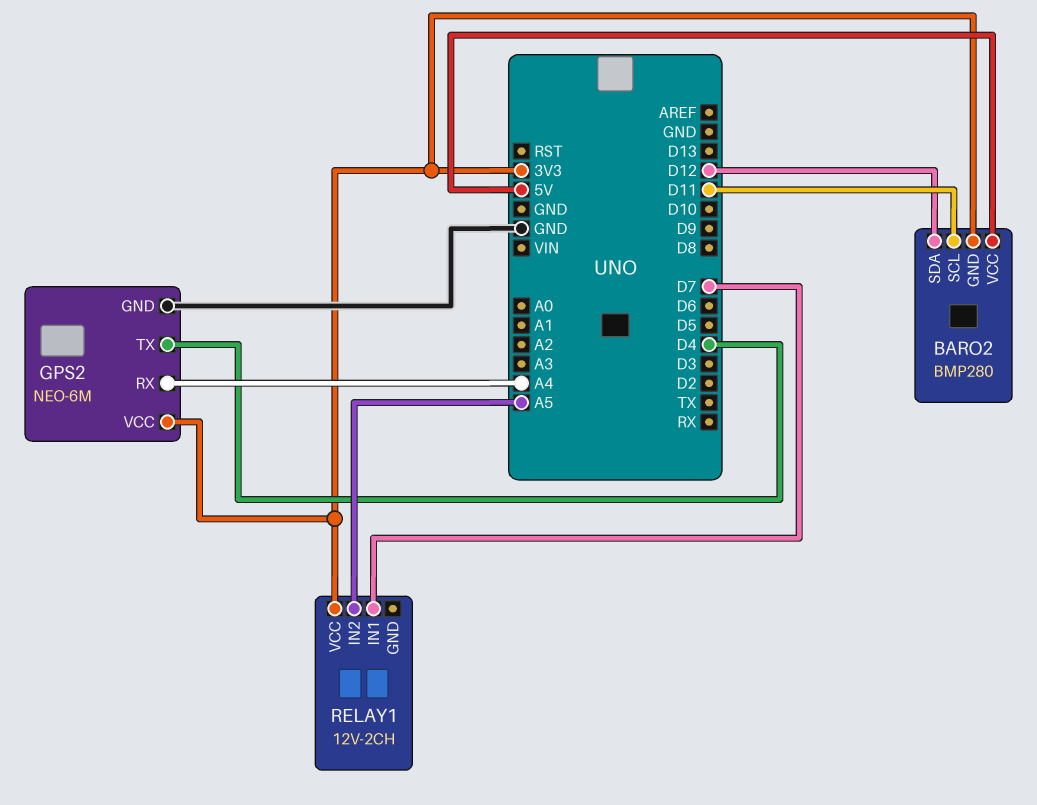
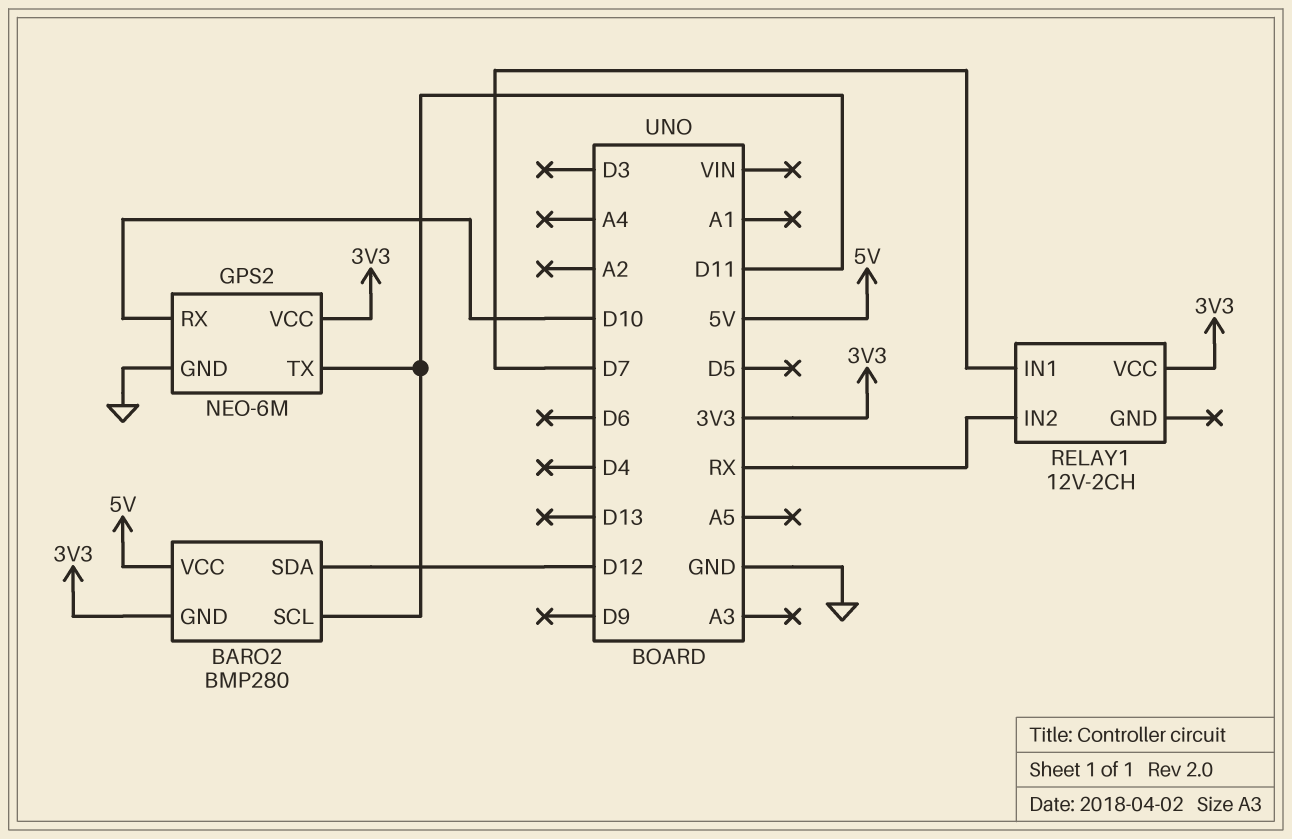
GPS2 pin RX: A4 -> D10
GPS2 pin TX: D4 -> D11
RELAY1 pin IN2: A5 -> RX

